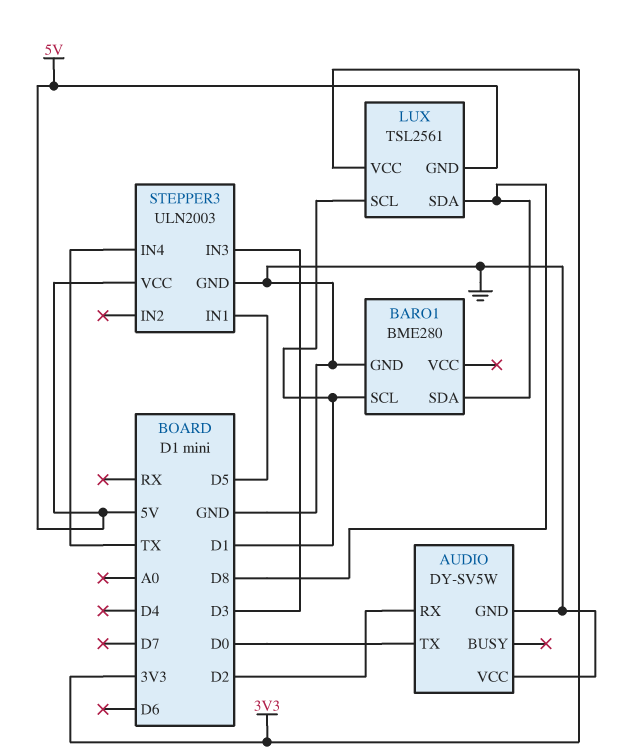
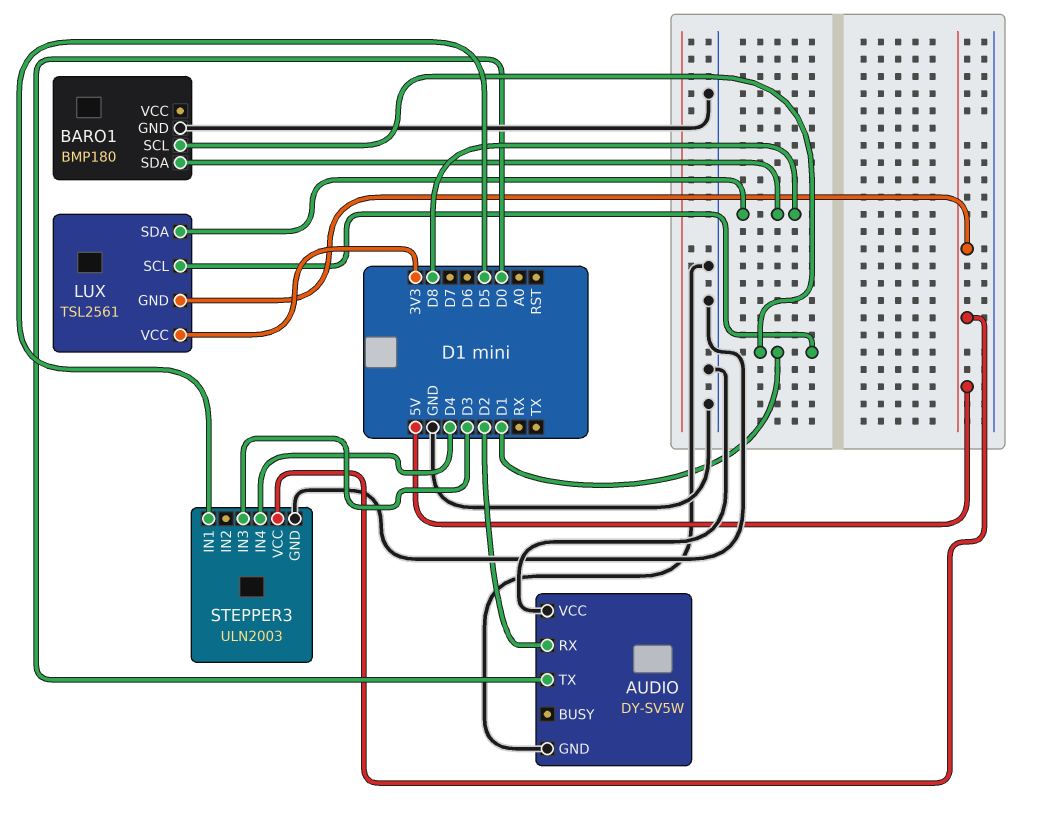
BARO1: BME280 -> BMP180
STEPPER3 pin IN4: TX -> D4

